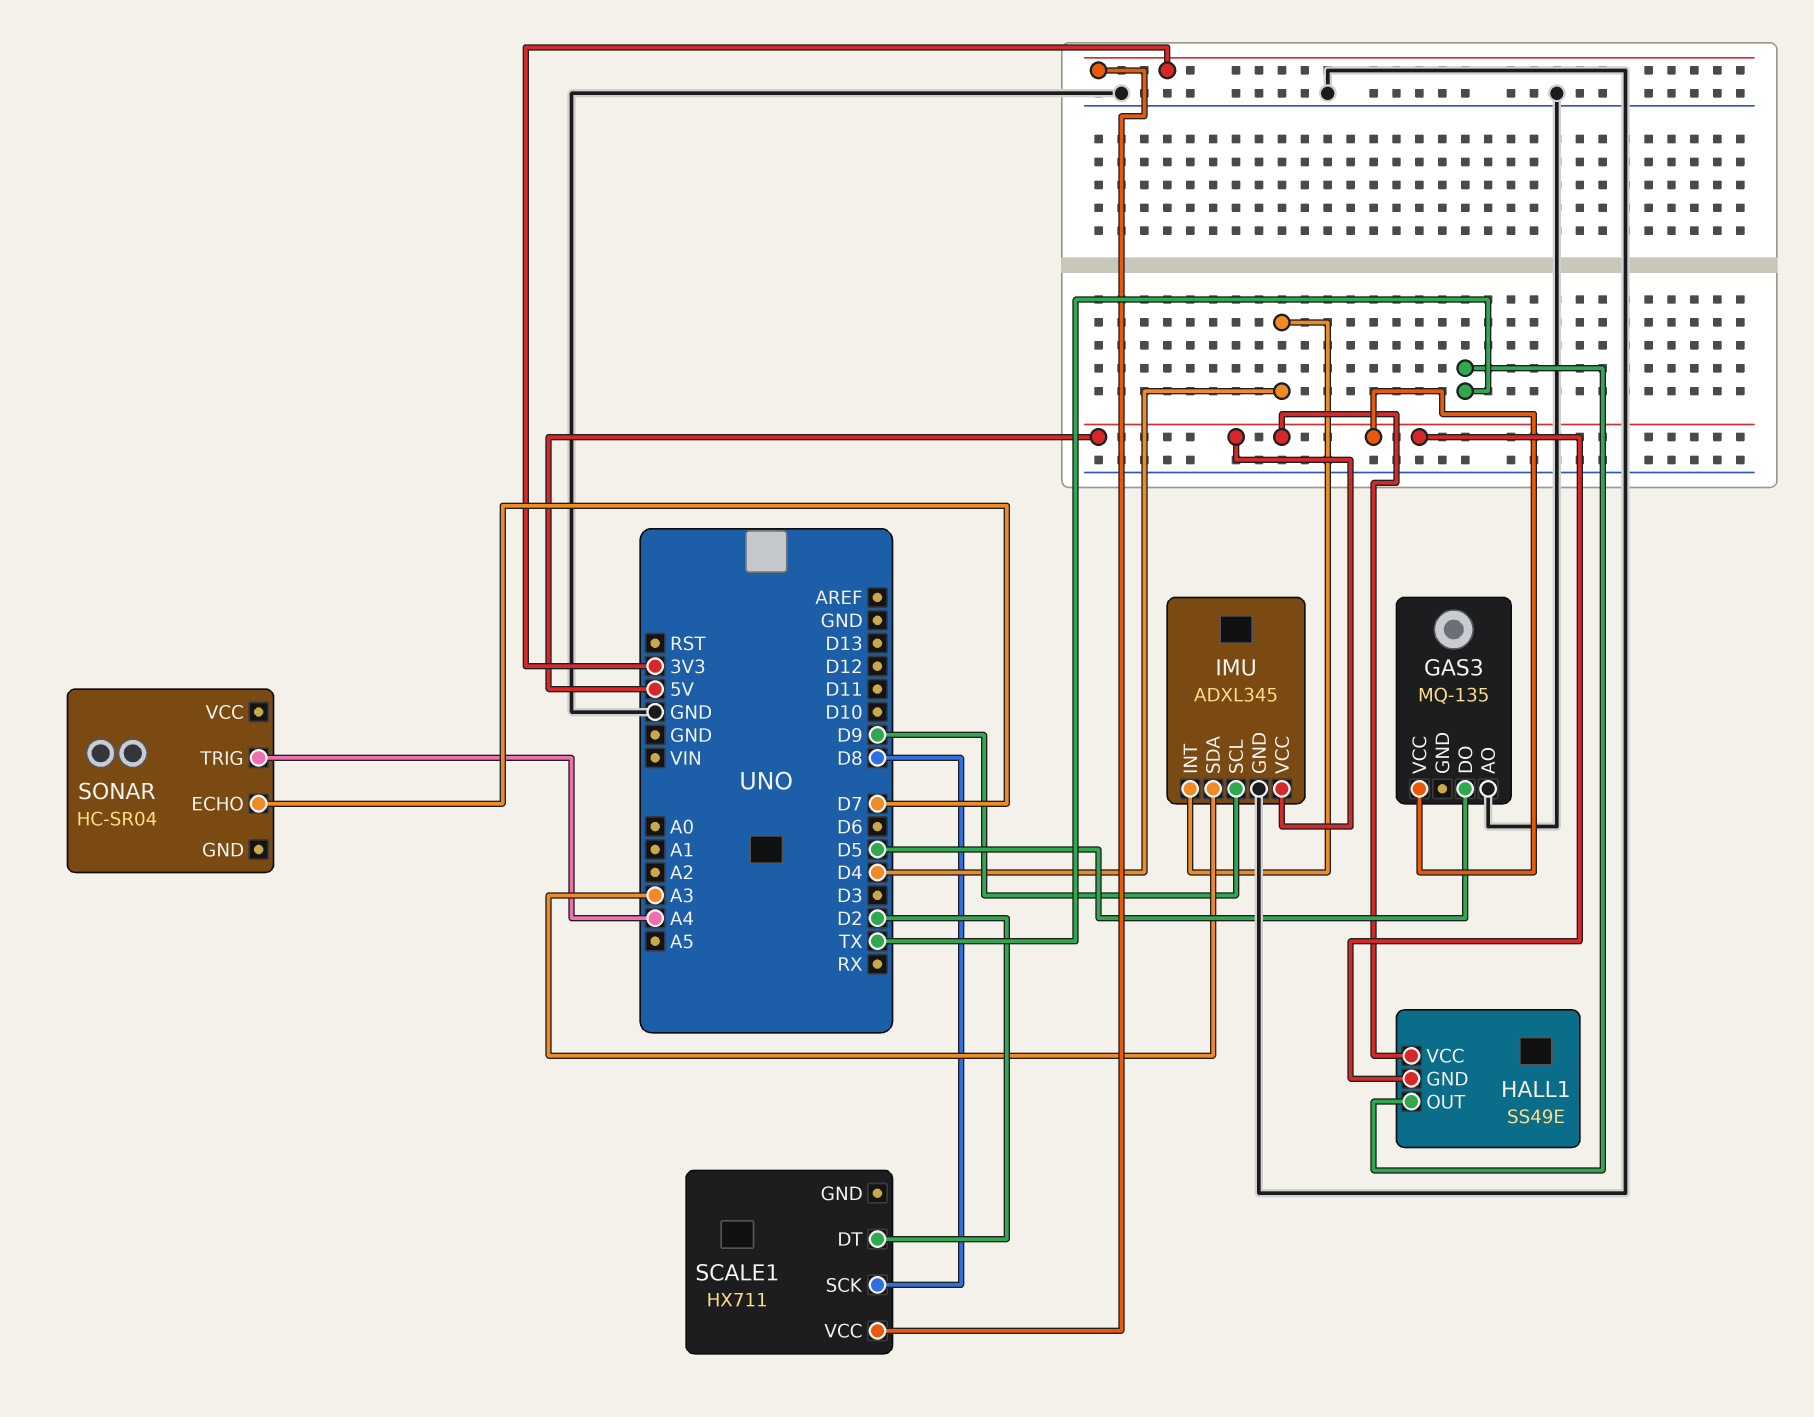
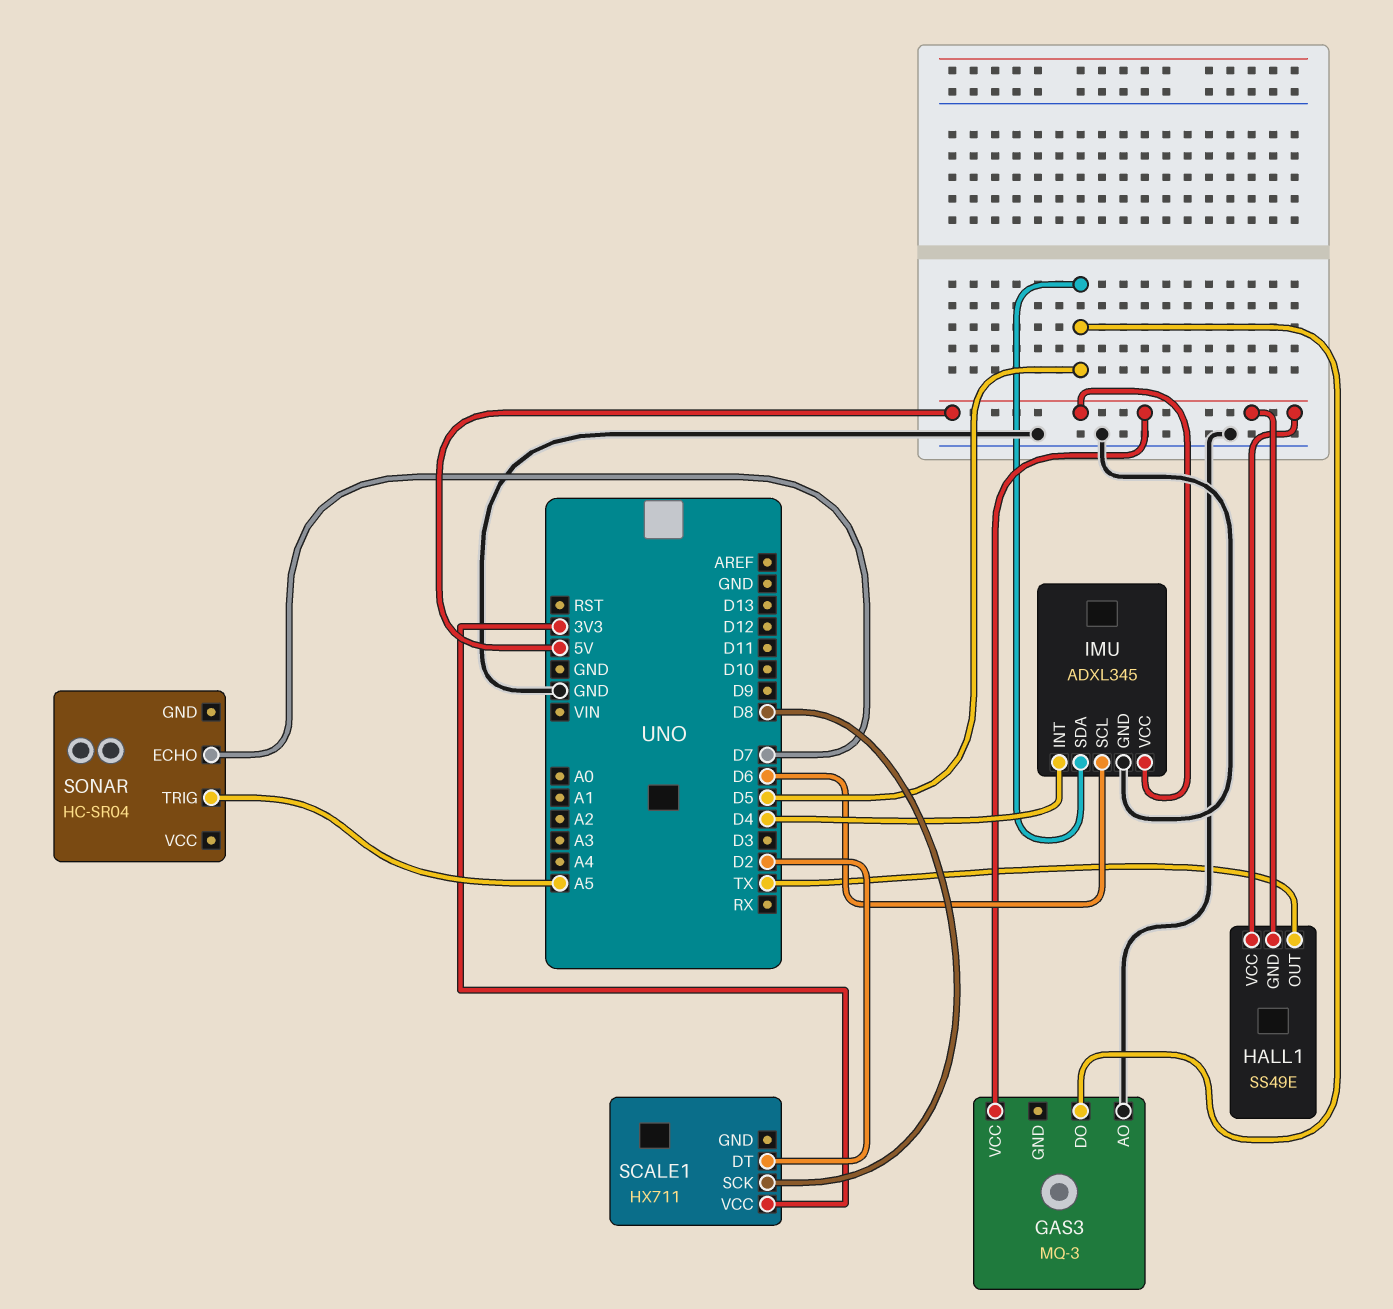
GAS3: MQ-135 -> MQ-3
IMU pin SCL: D9 -> D6
IMU pin SDA: A3 -> D5
SONAR pin TRIG: A4 -> A5

